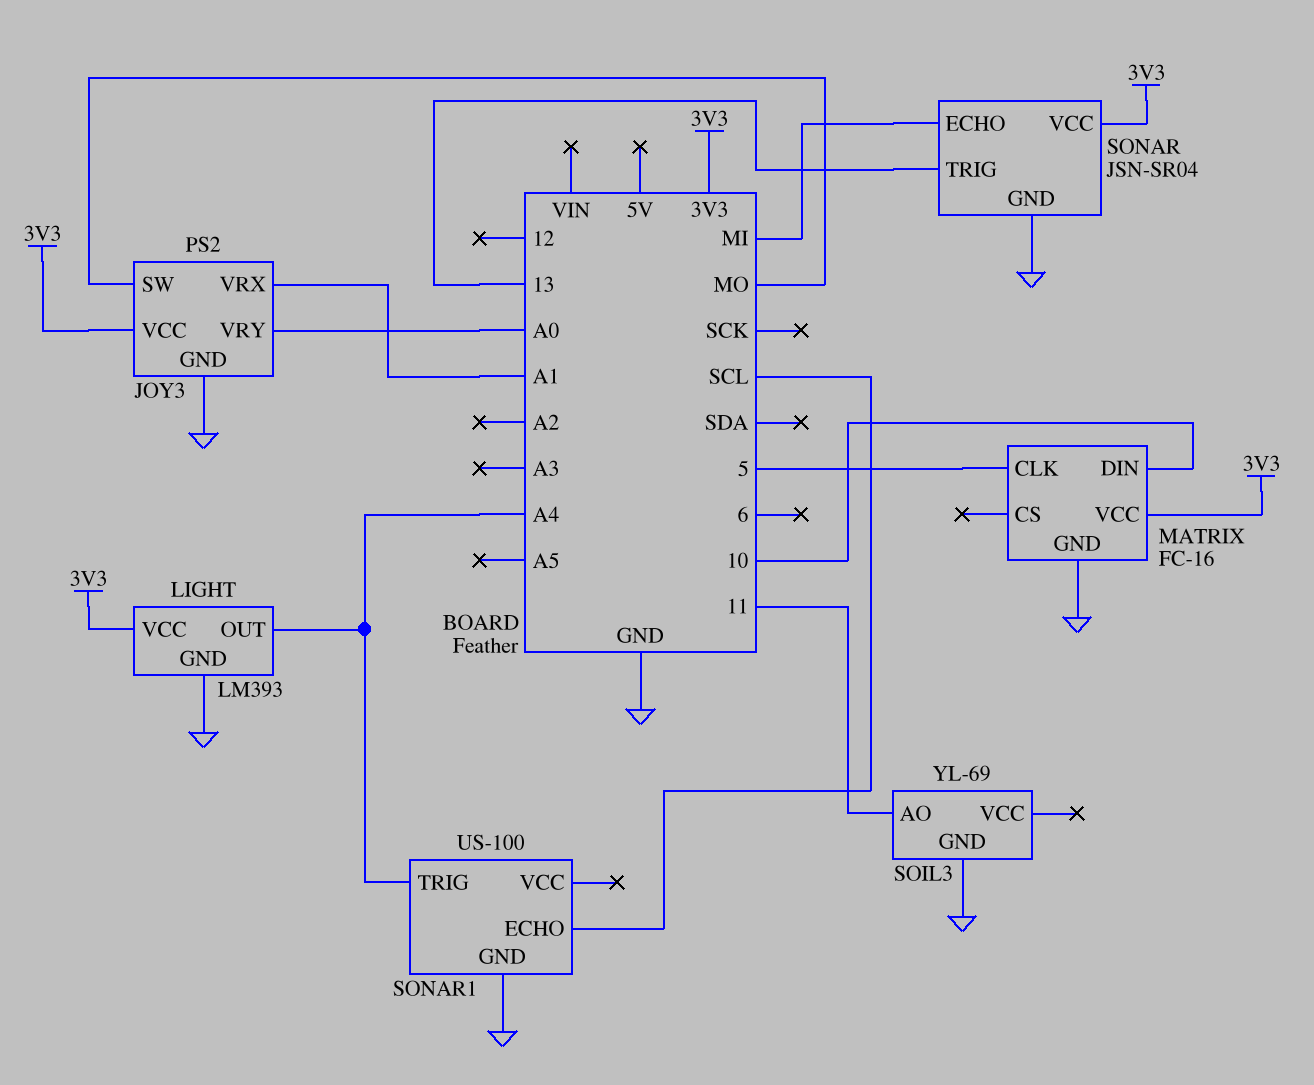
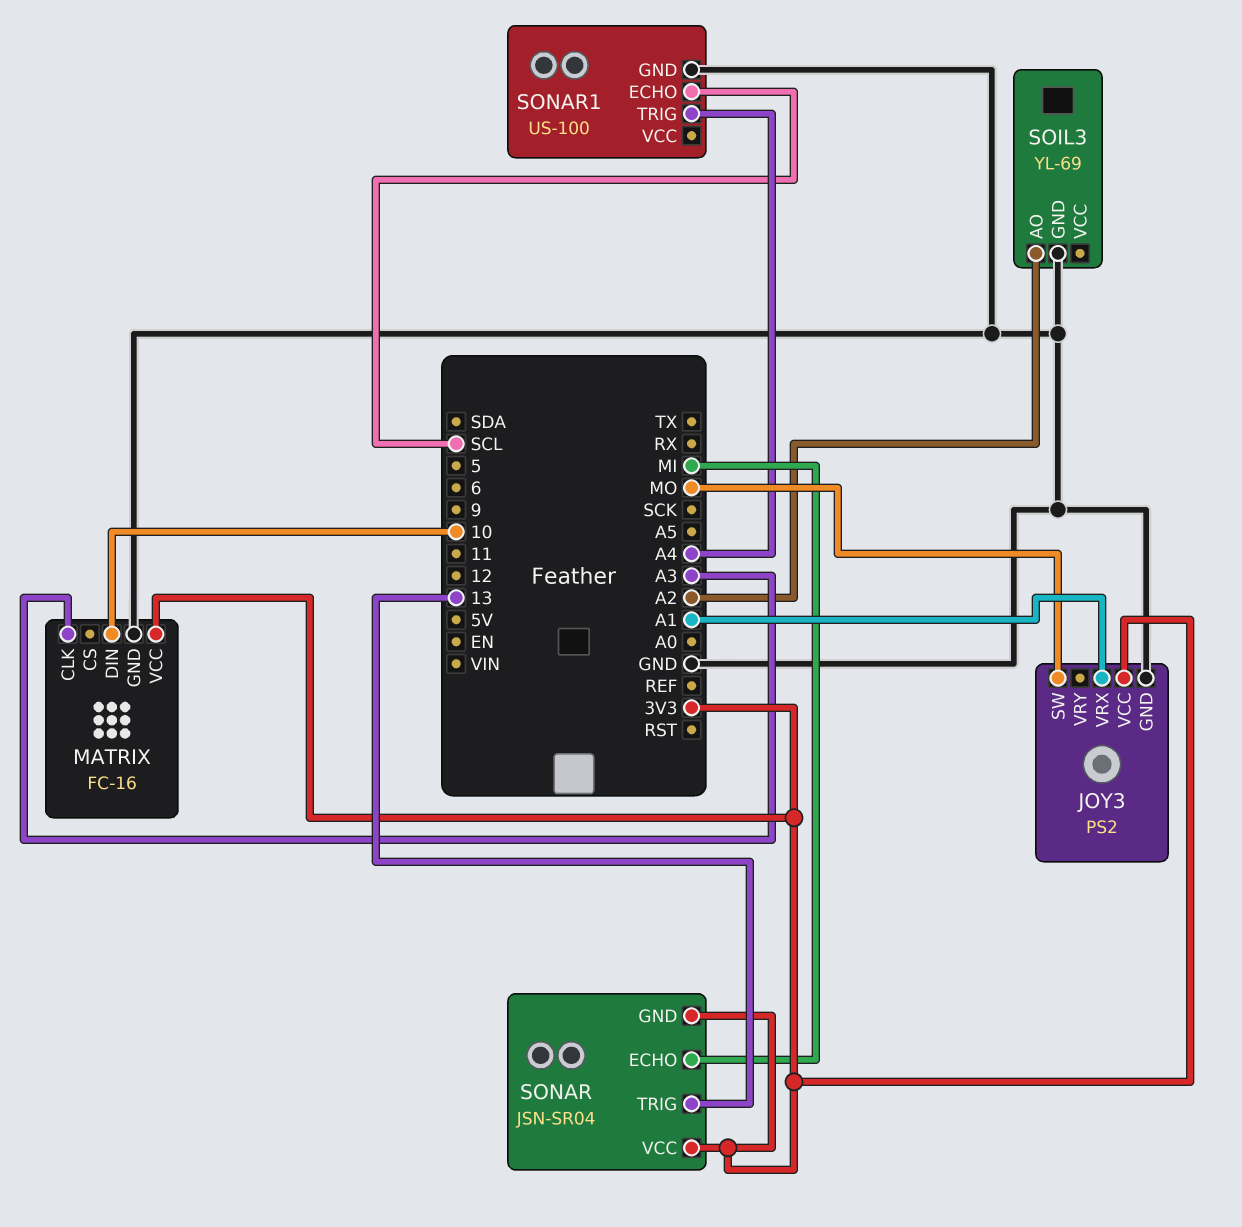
JOY3 pin VRY: A0 -> none
LIGHT: LM393 -> none
LIGHT pin GND: GND -> none
LIGHT pin OUT: A4 -> none
LIGHT pin VCC: 3V3 -> none
MATRIX pin CLK: 5 -> A3
SOIL3 pin AO: 11 -> A2
SONAR pin GND: GND -> 3V3

